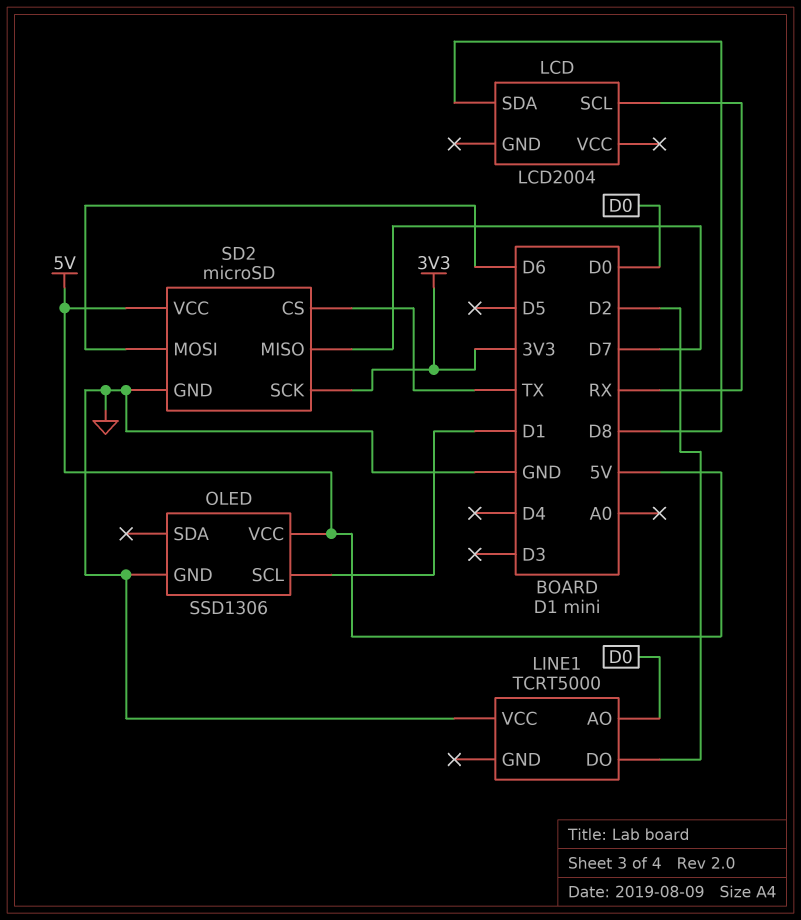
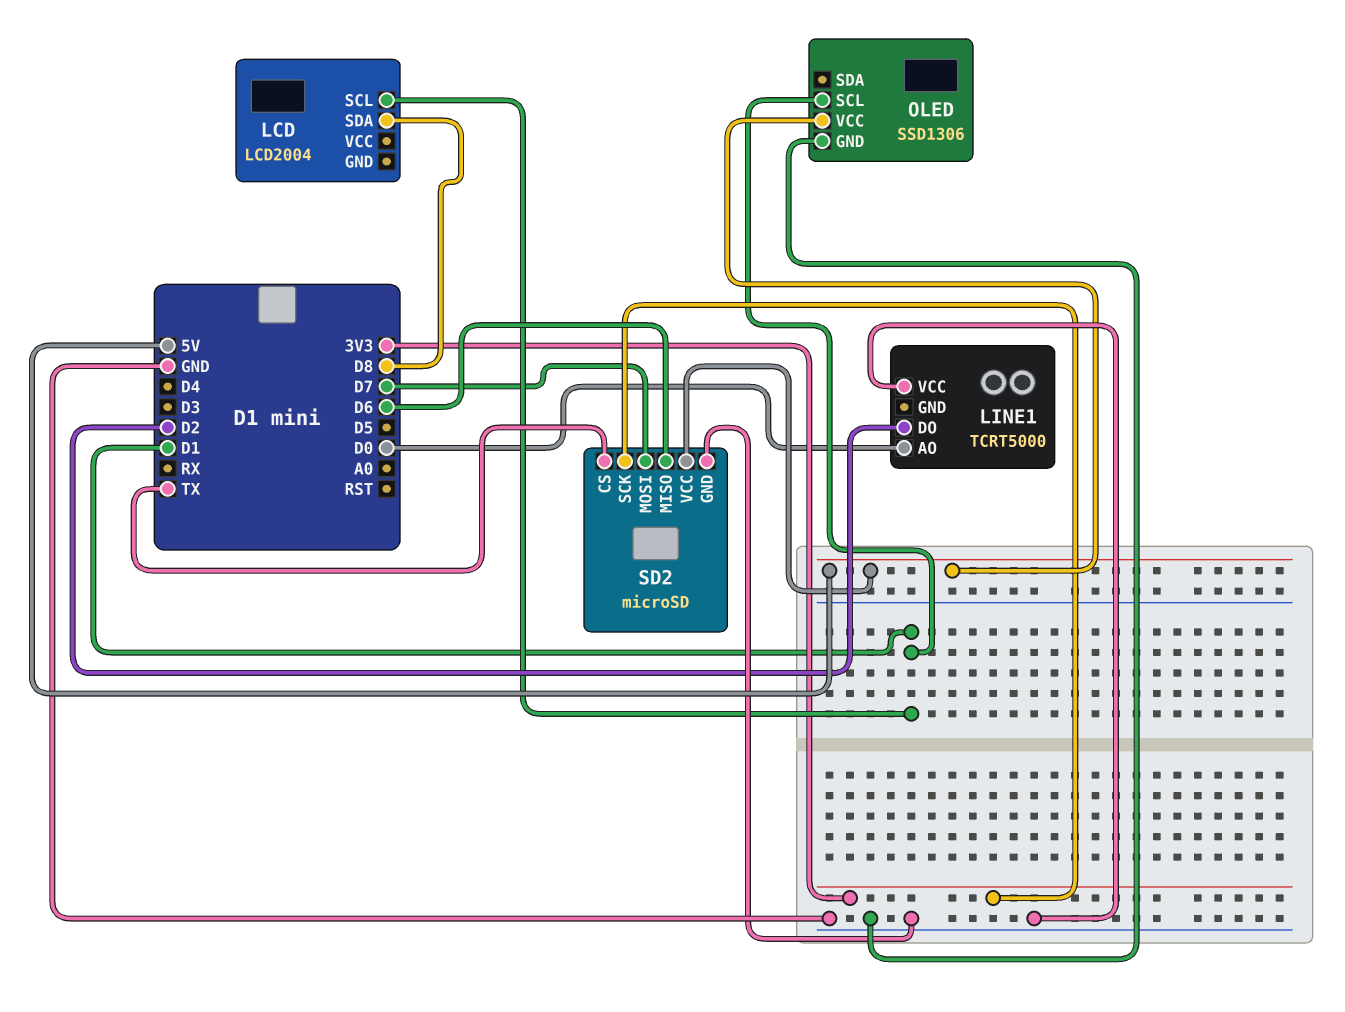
LCD pin SCL: RX -> D1
SD2 pin MISO: D7 -> D6
SD2 pin MOSI: D6 -> D7

